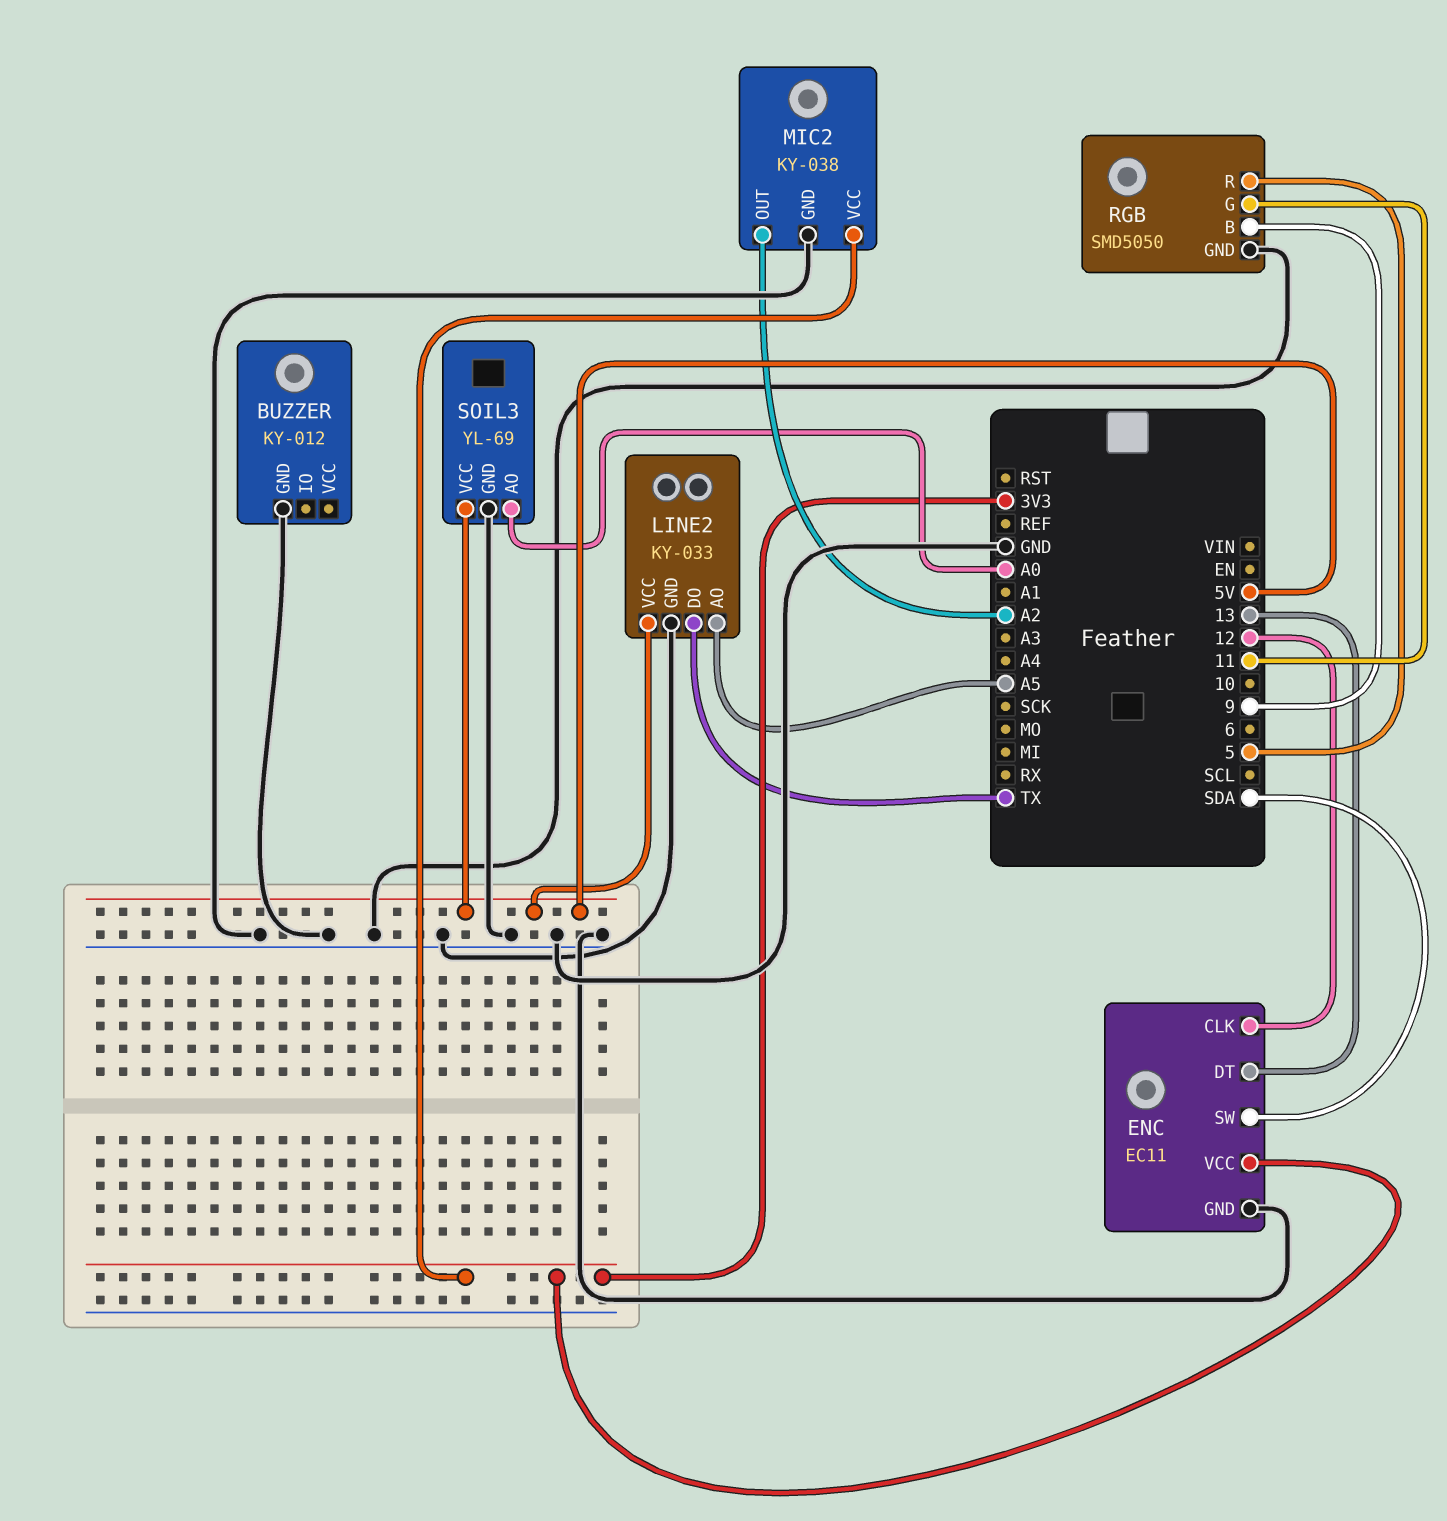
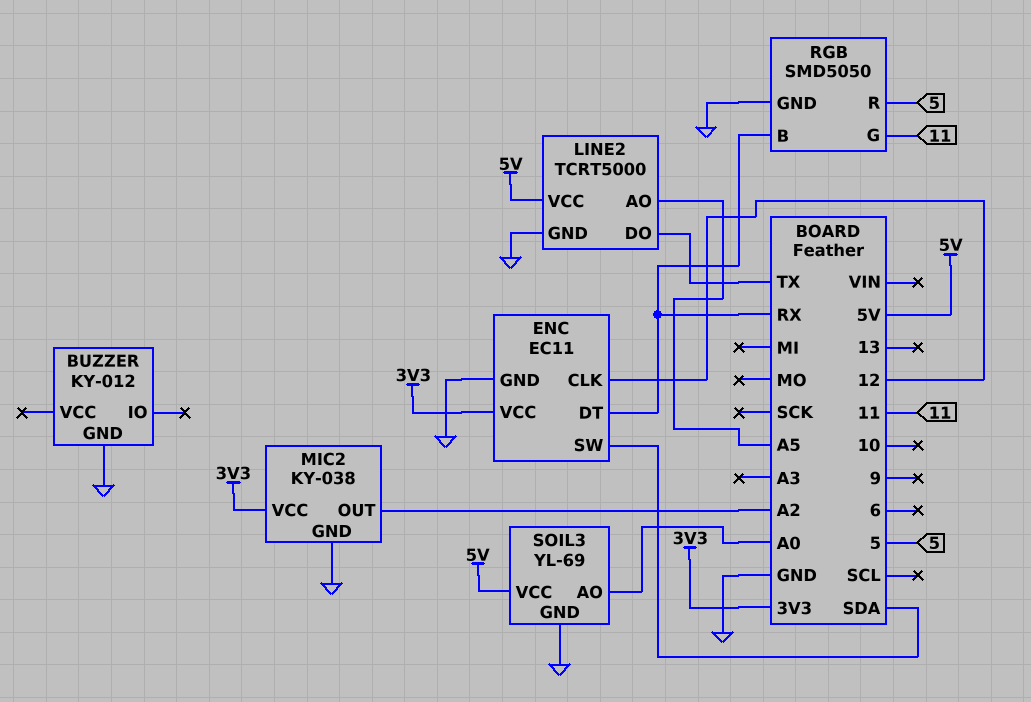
ENC pin DT: 13 -> RX
LINE2: KY-033 -> TCRT5000
RGB pin B: 9 -> RX

